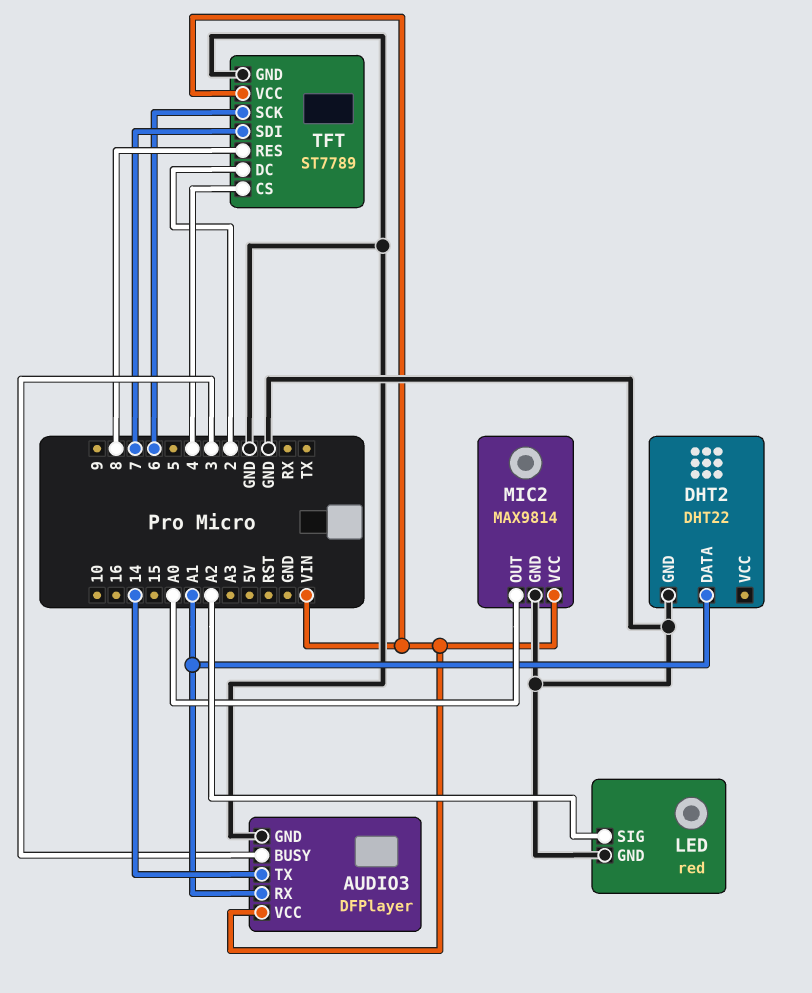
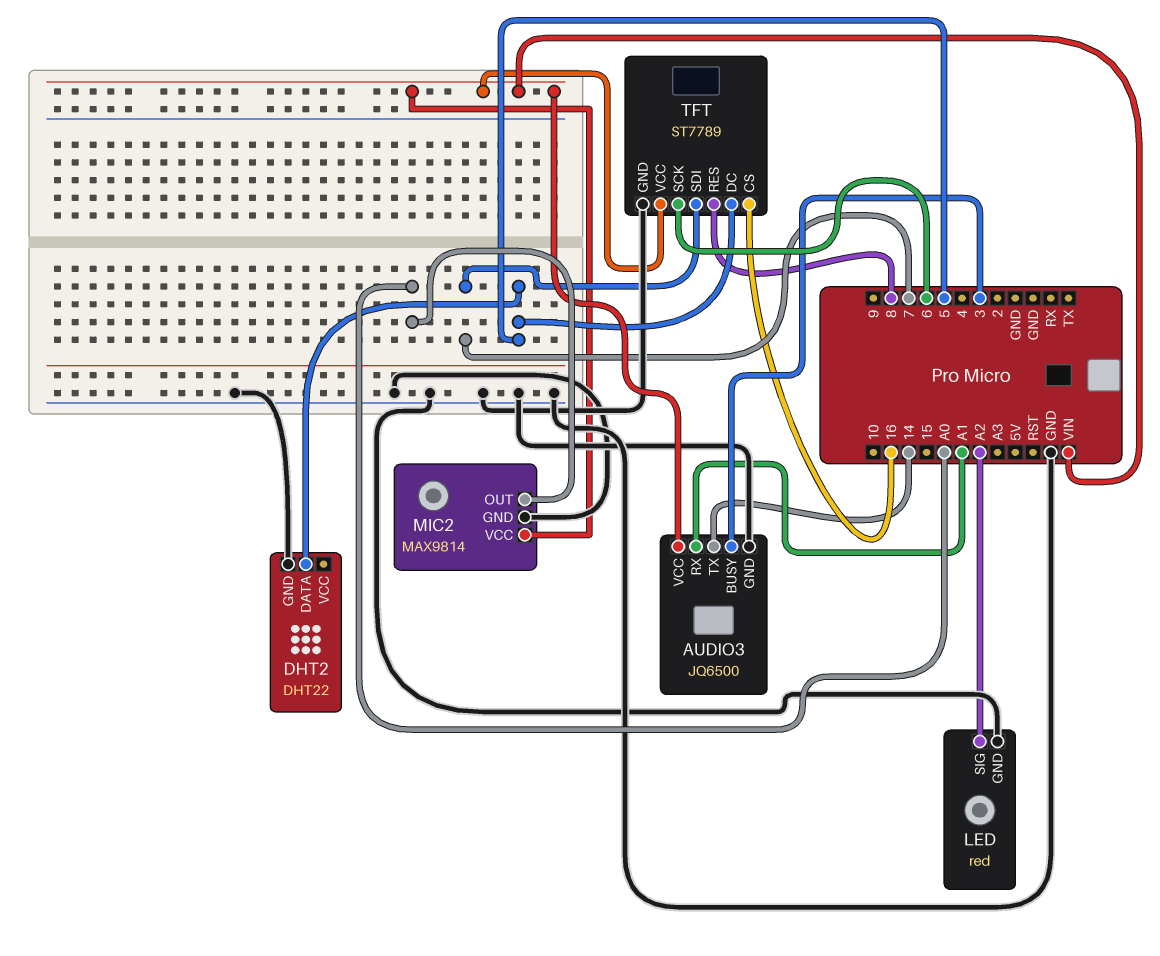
AUDIO3: DFPlayer -> JQ6500
DHT2 pin DATA: A1 -> 5
TFT pin CS: 4 -> 16
TFT pin DC: 2 -> 5

